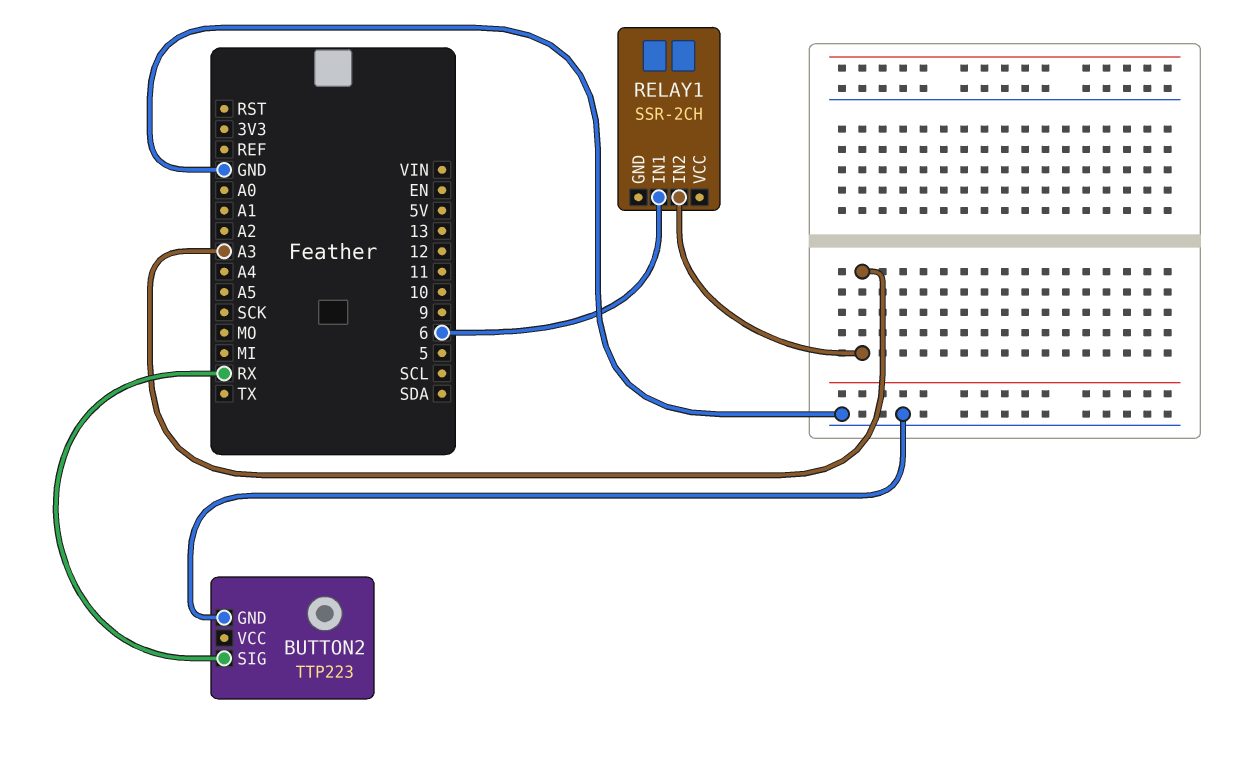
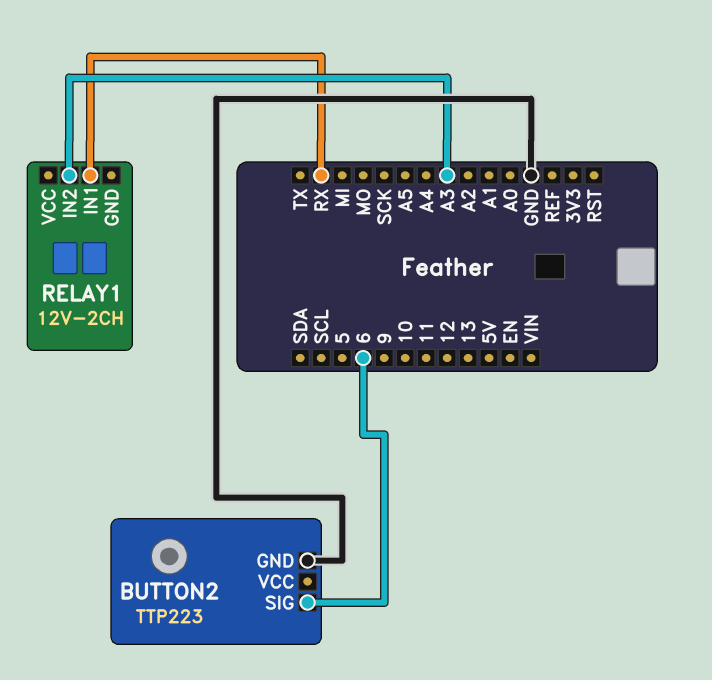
BUTTON2 pin SIG: RX -> 6
RELAY1: SSR-2CH -> 12V-2CH
RELAY1 pin IN1: 6 -> RX

